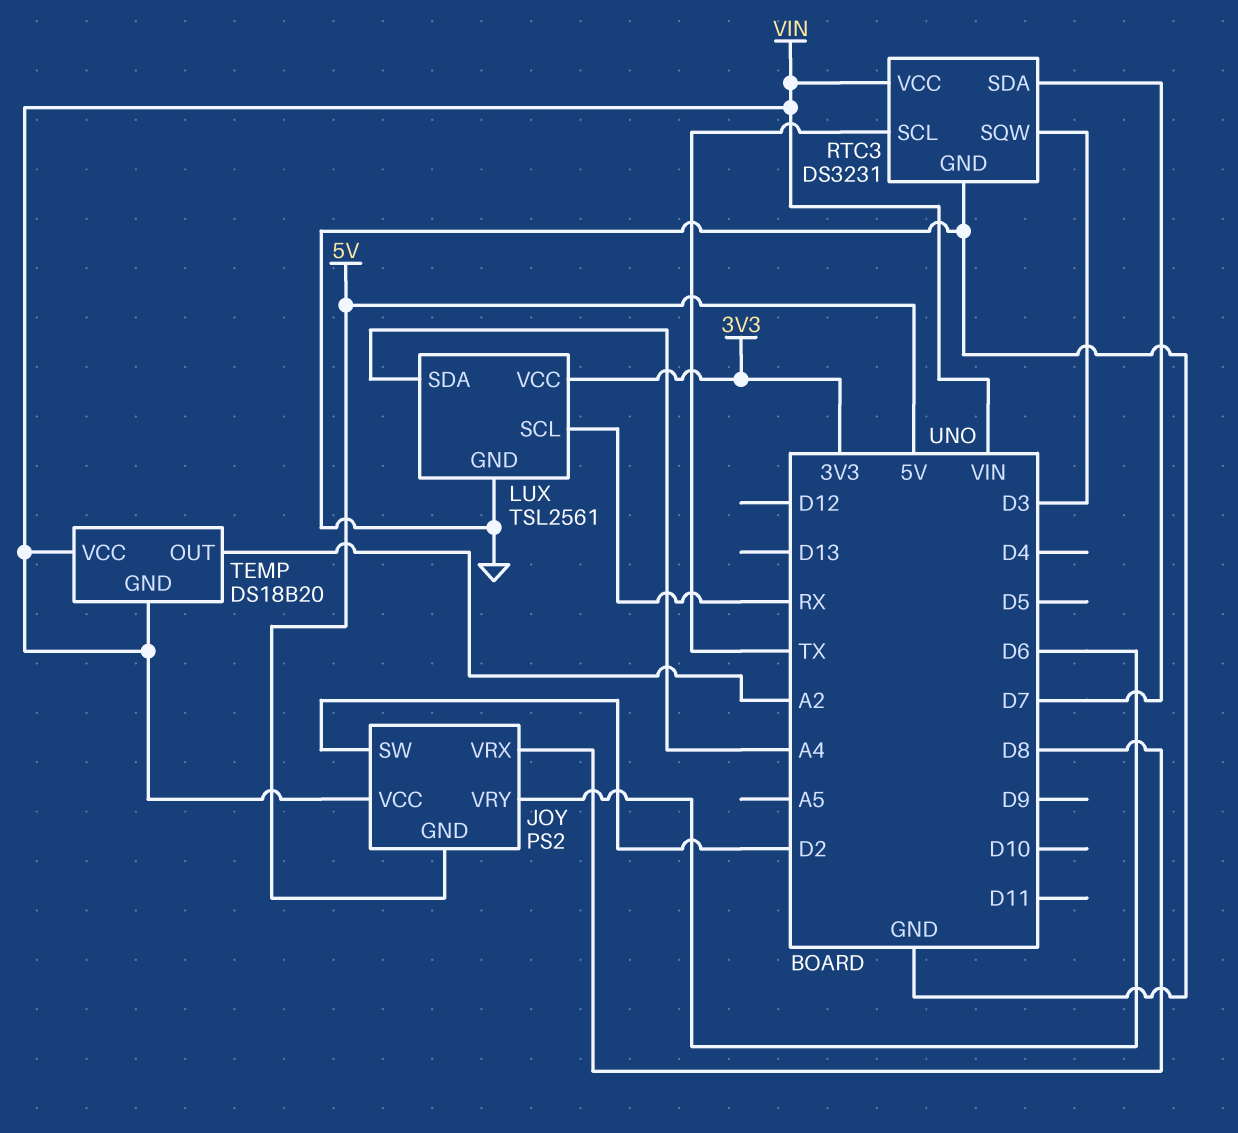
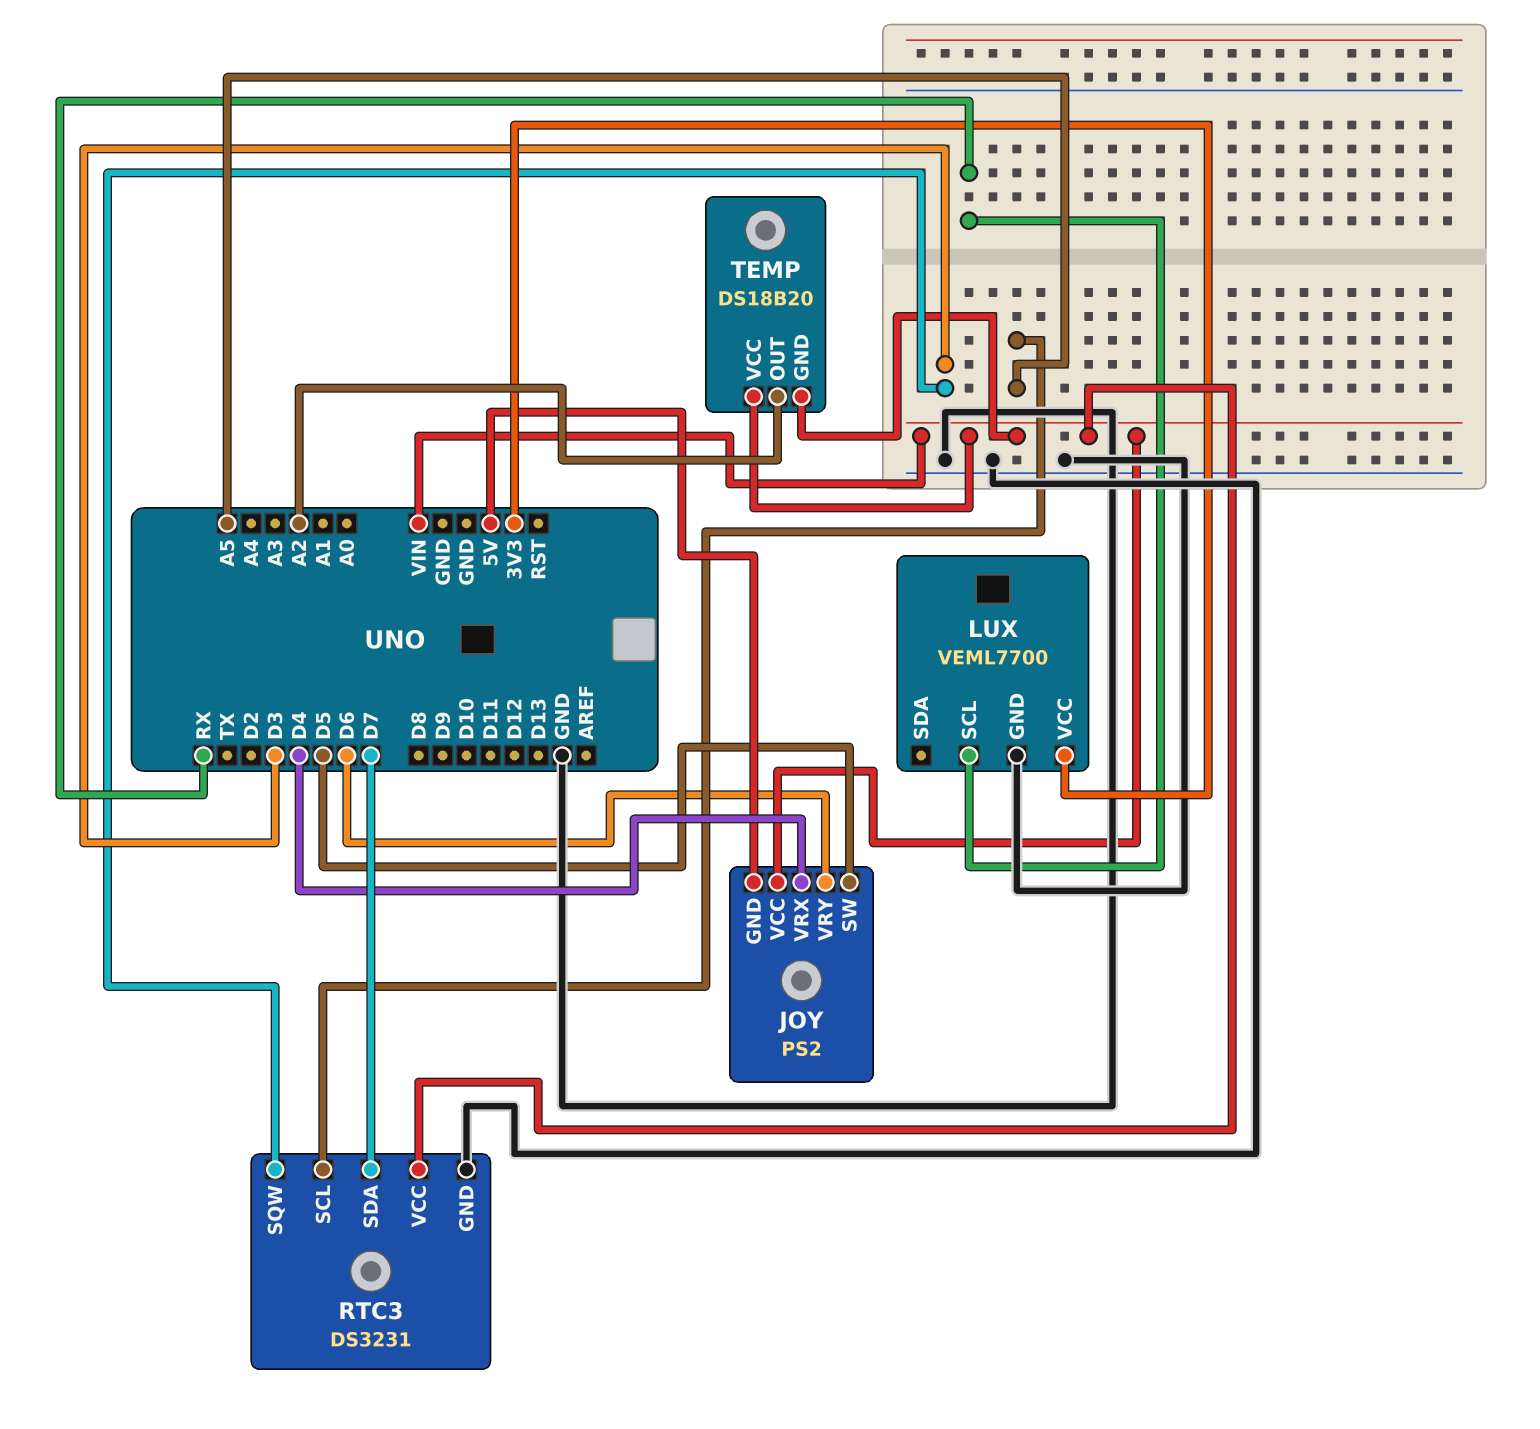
JOY pin SW: D2 -> D5
JOY pin VRX: D8 -> D4
LUX: TSL2561 -> VEML7700
LUX pin SDA: A4 -> none
RTC3 pin SCL: TX -> A5

